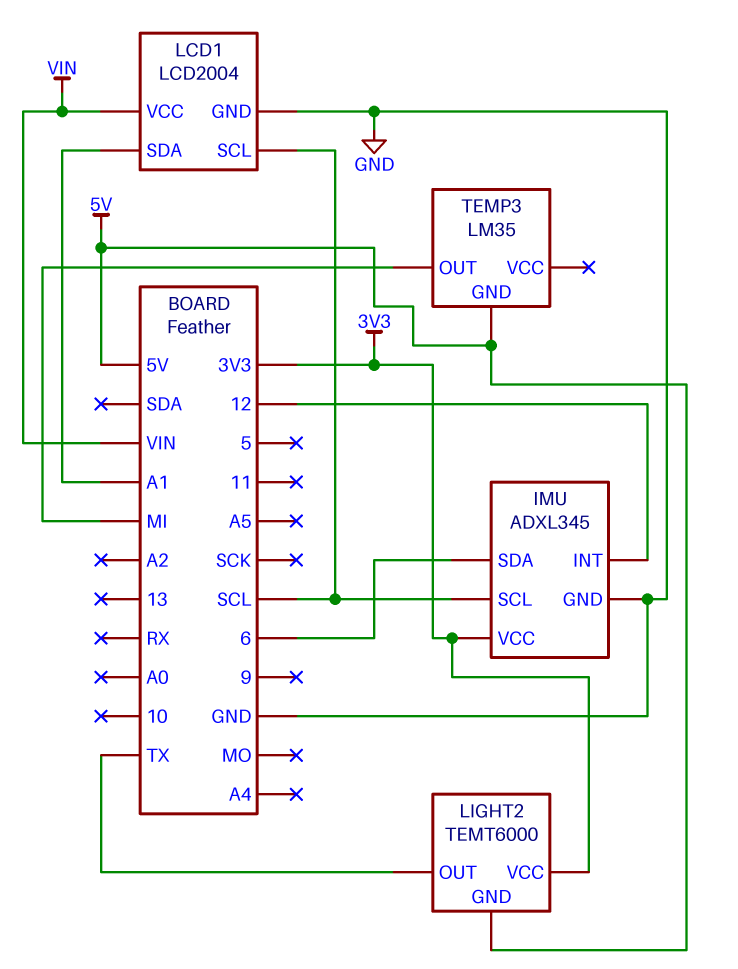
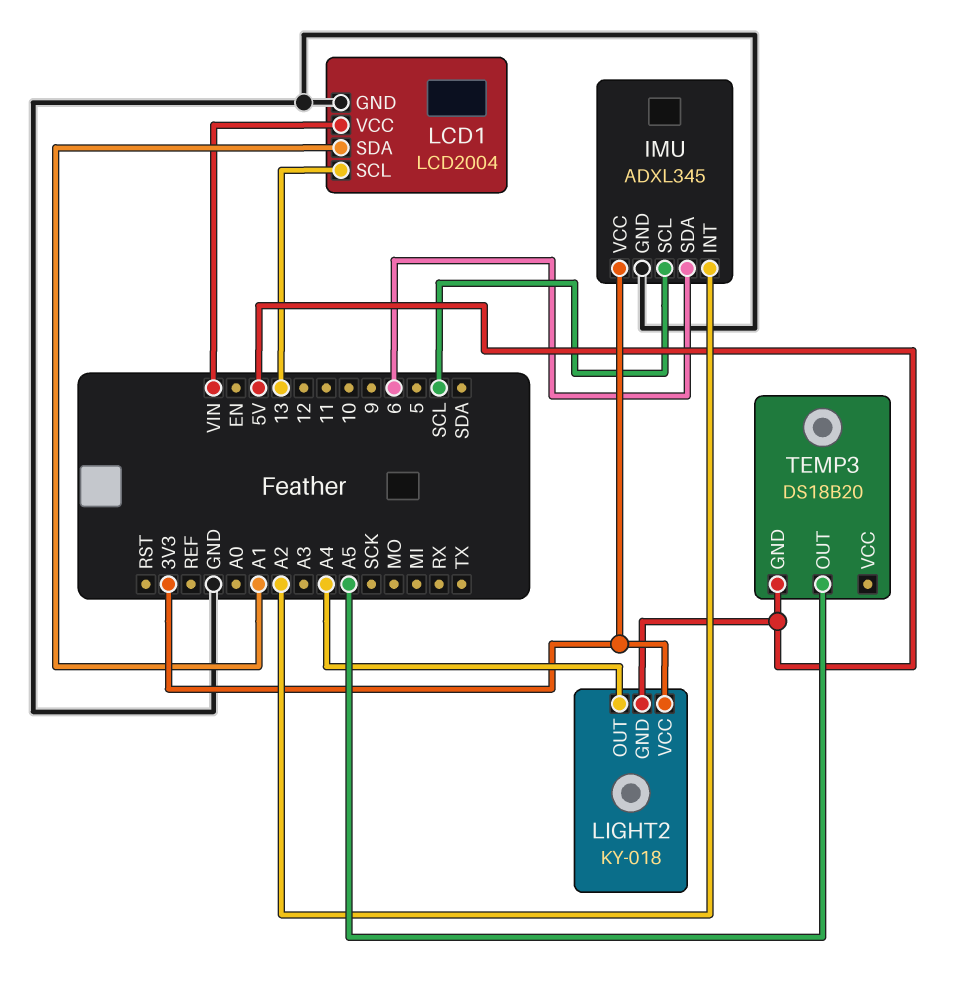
IMU pin INT: 12 -> A2
LCD1 pin SCL: SCL -> 13
LIGHT2: TEMT6000 -> KY-018
LIGHT2 pin OUT: TX -> A4
TEMP3: LM35 -> DS18B20
TEMP3 pin OUT: MI -> A5

